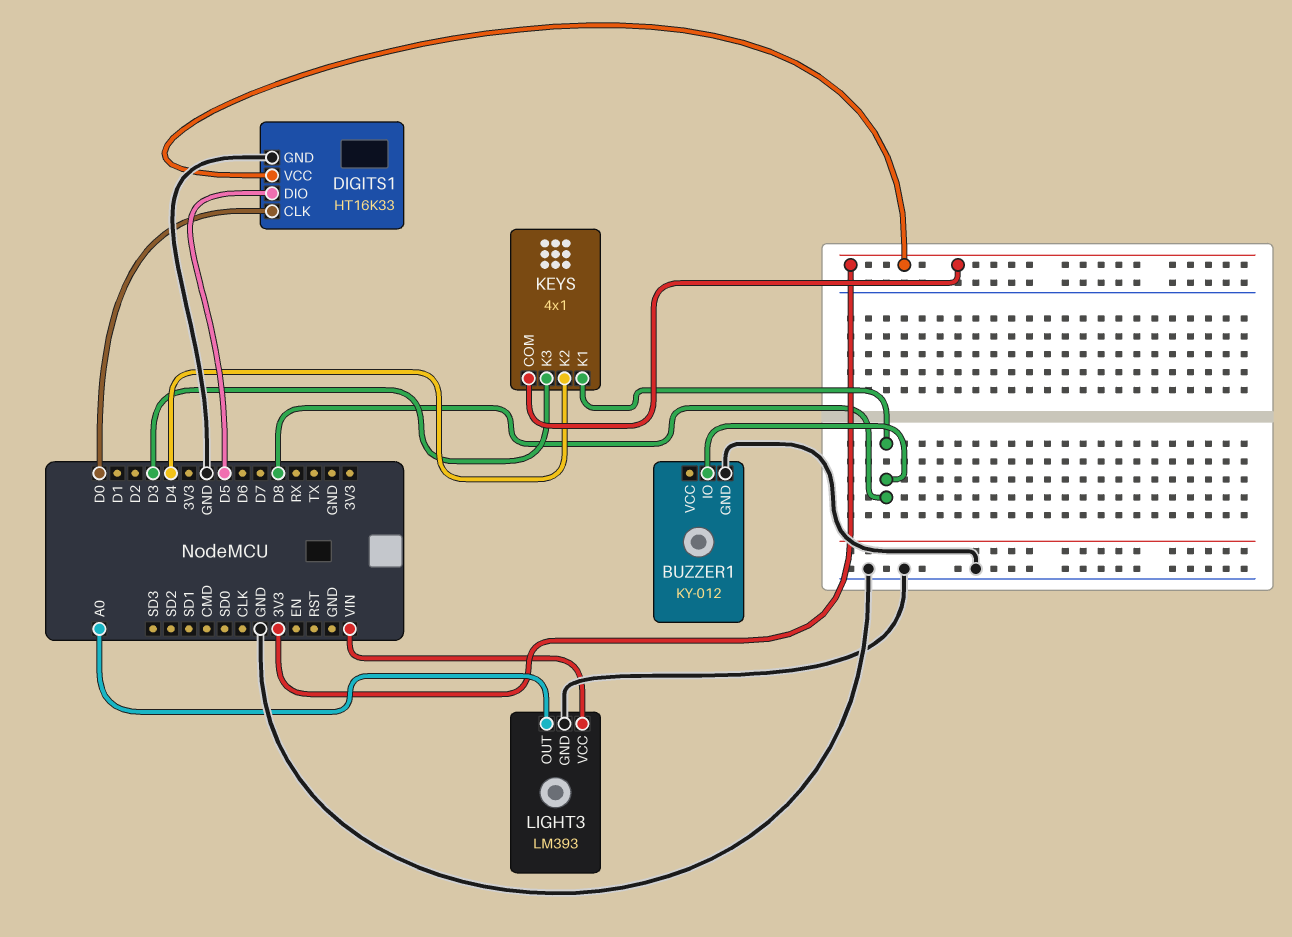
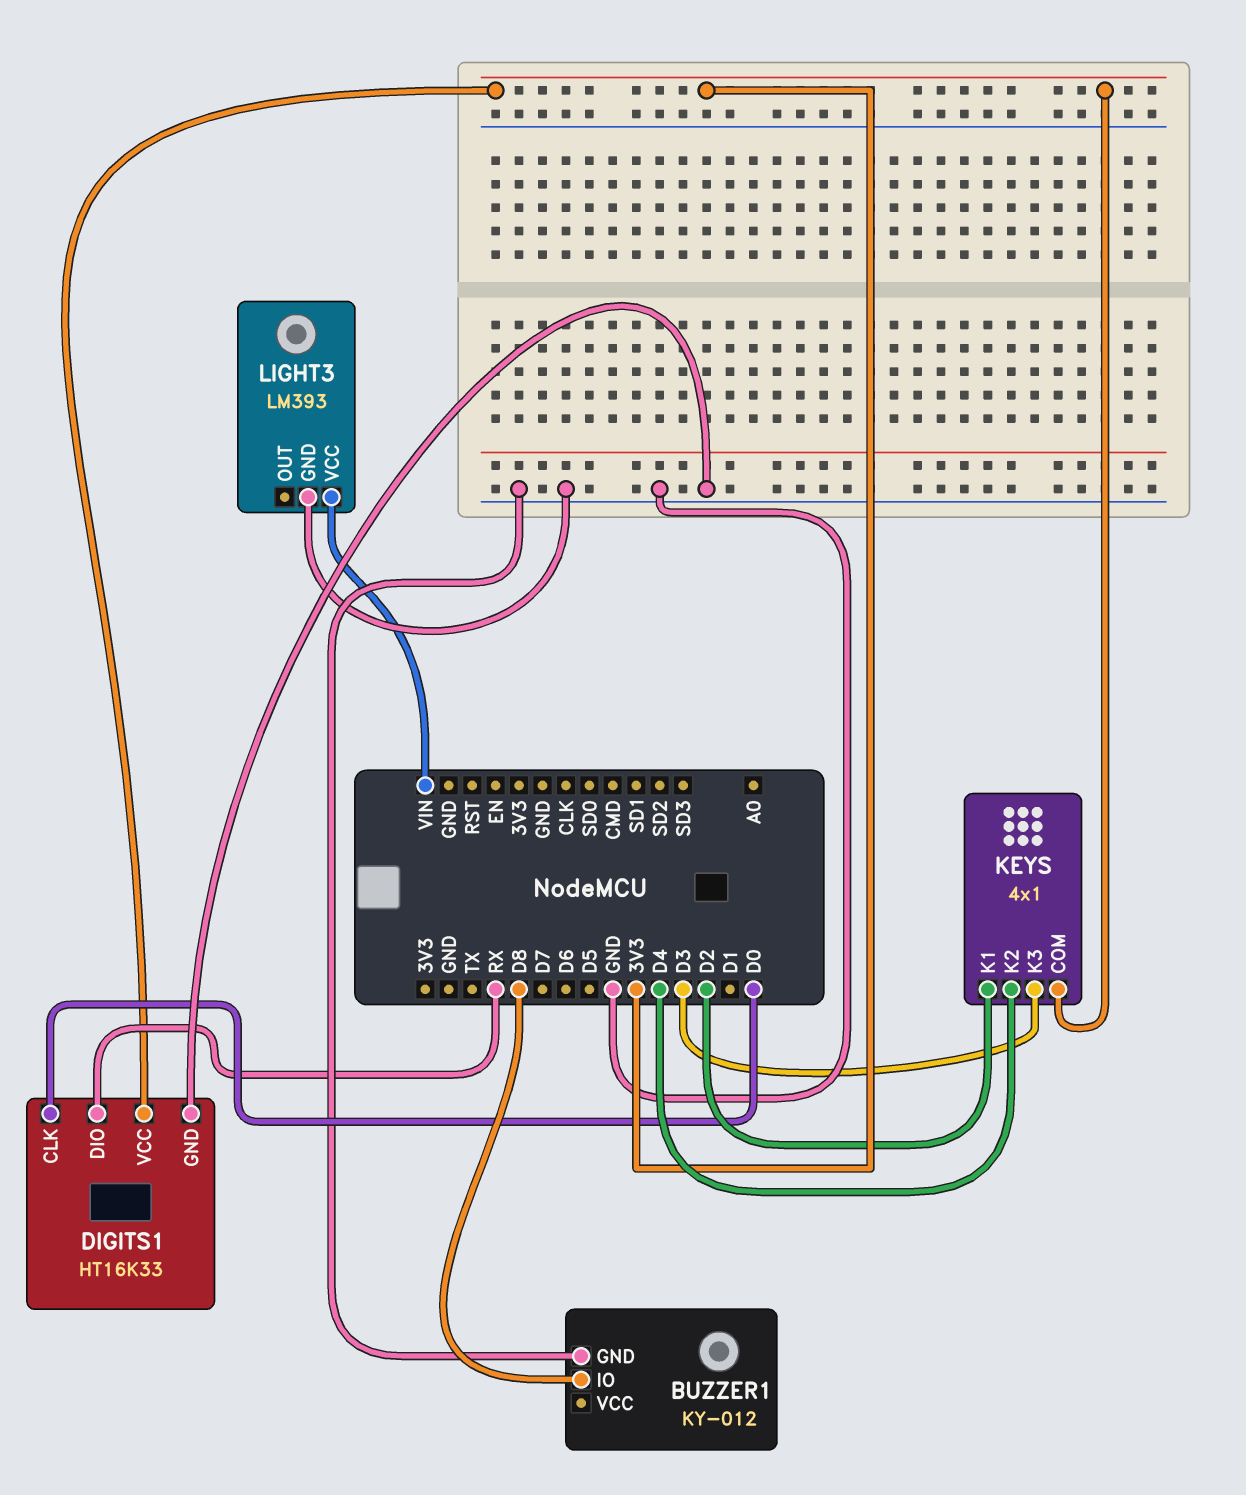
DIGITS1 pin DIO: D5 -> RX
KEYS pin K1: D8 -> D2
LIGHT3 pin OUT: A0 -> none

